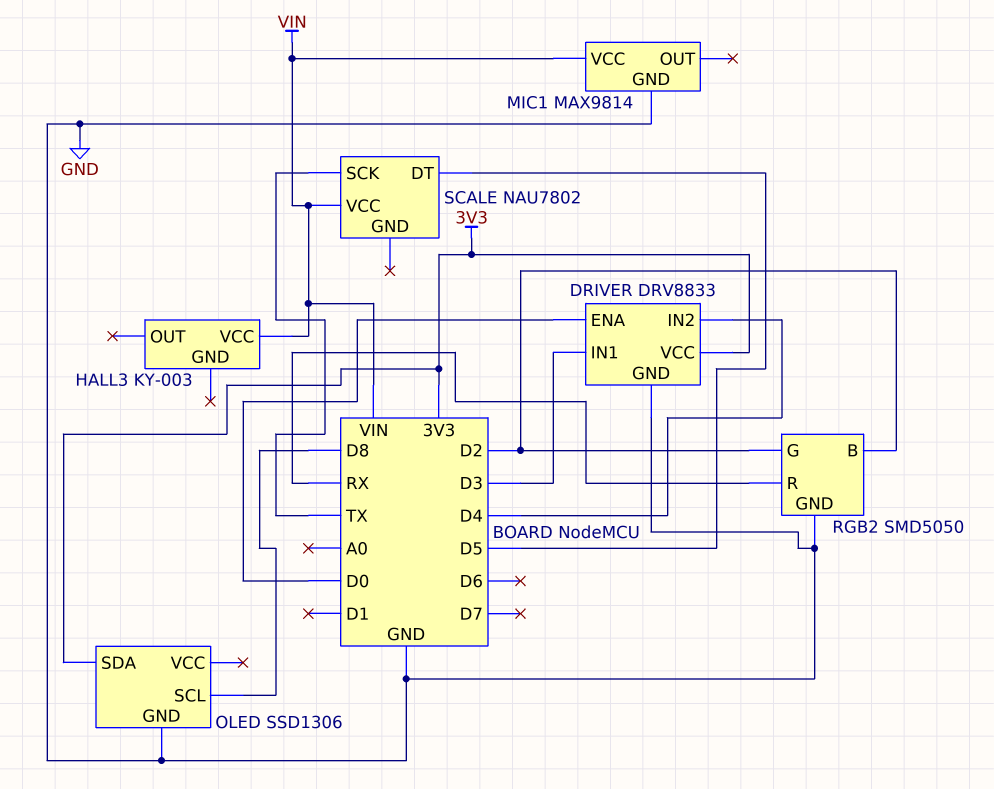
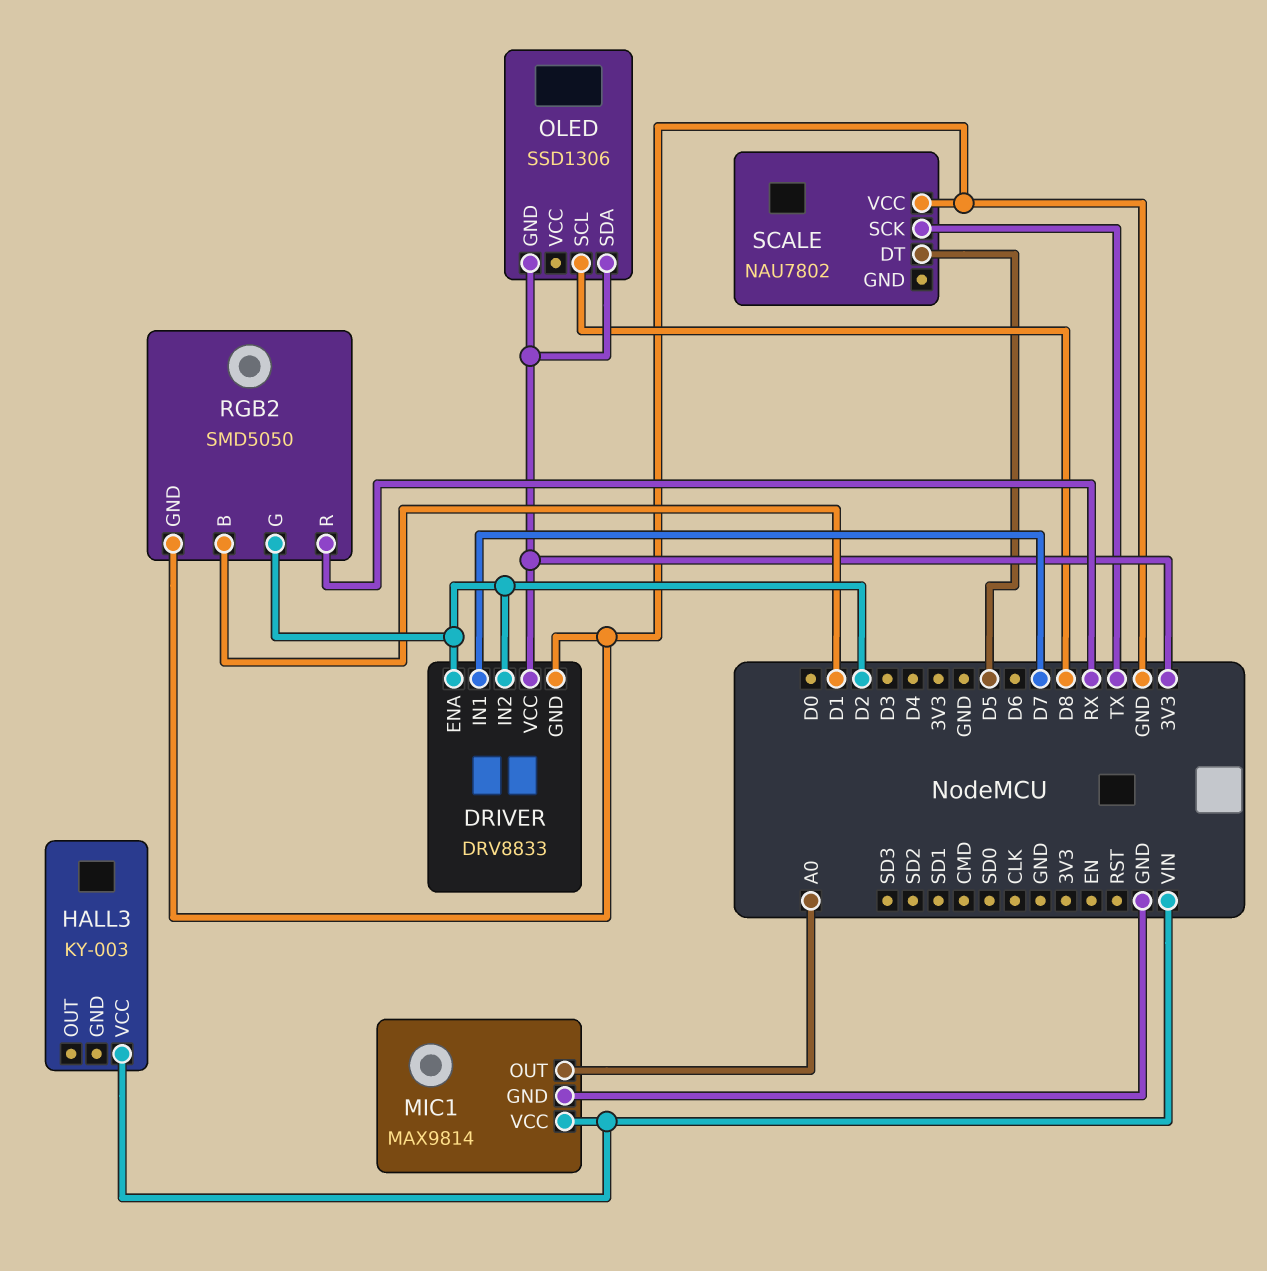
DRIVER pin ENA: D0 -> D2
DRIVER pin IN1: D3 -> D7
DRIVER pin IN2: D4 -> D2
MIC1 pin OUT: none -> A0
OLED pin GND: GND -> 3V3
RGB2 pin B: D2 -> D1
SCALE pin VCC: VIN -> GND

